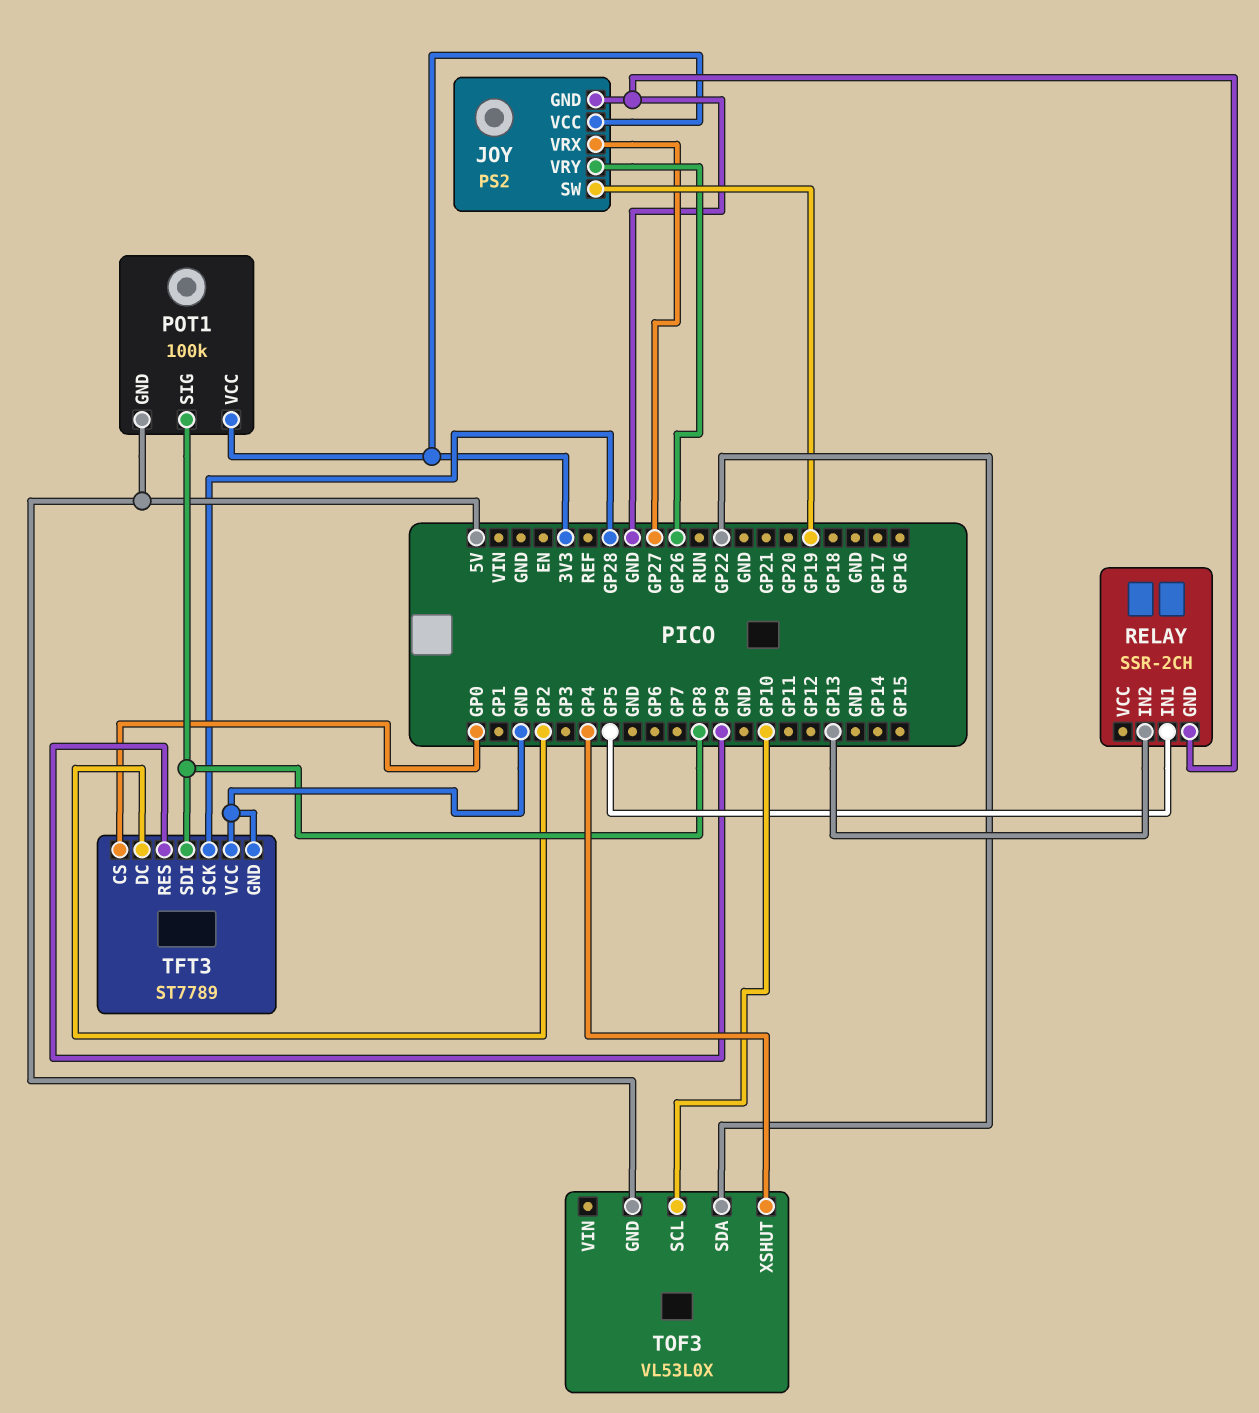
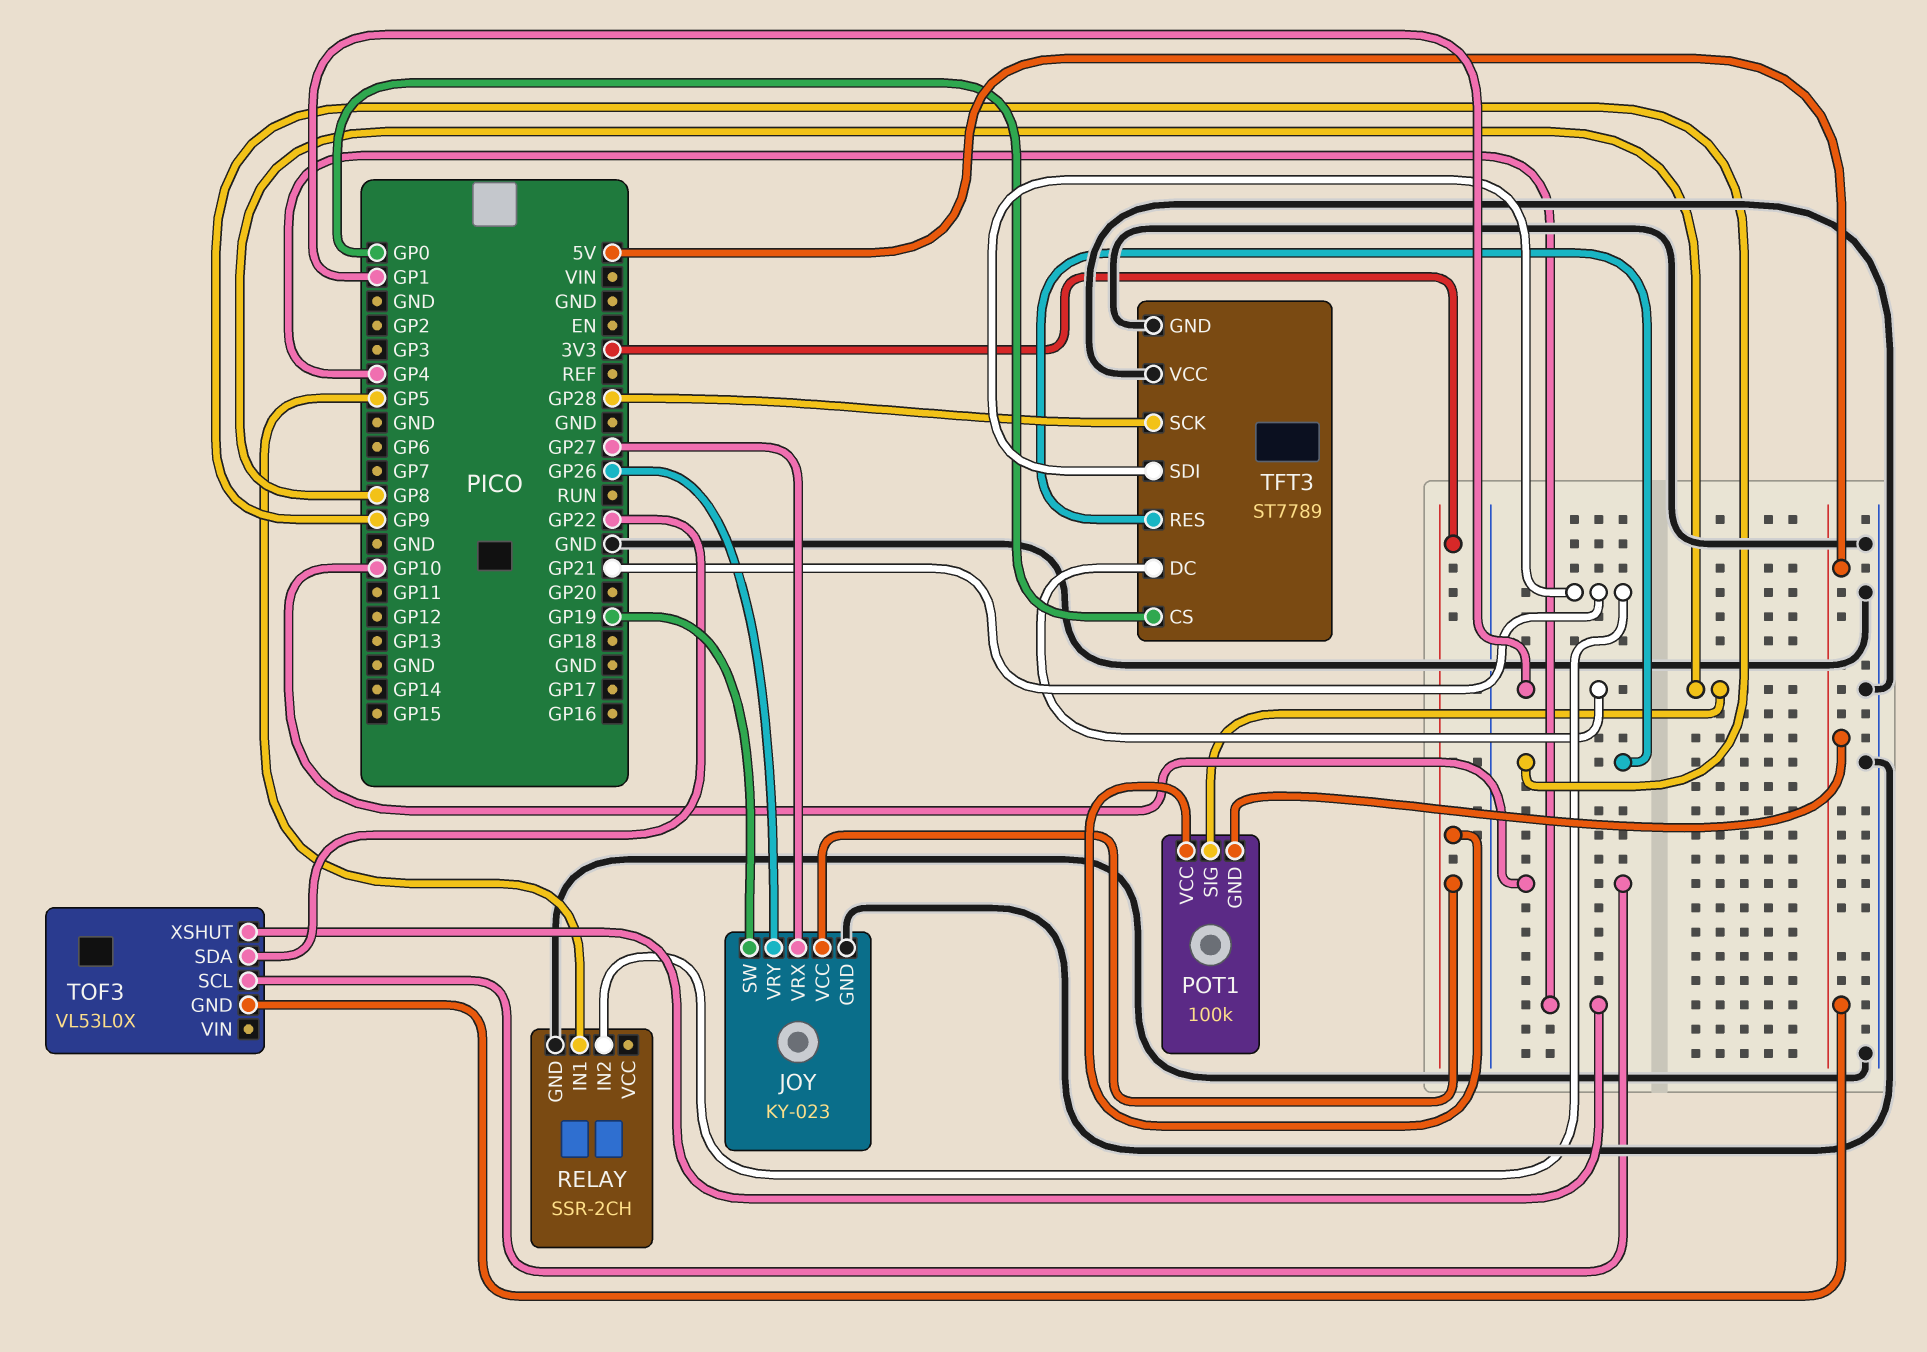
JOY: PS2 -> KY-023
RELAY pin IN2: GP13 -> GP21
TFT3 pin DC: GP2 -> GP1
TFT3 pin SDI: GP8 -> GP21

